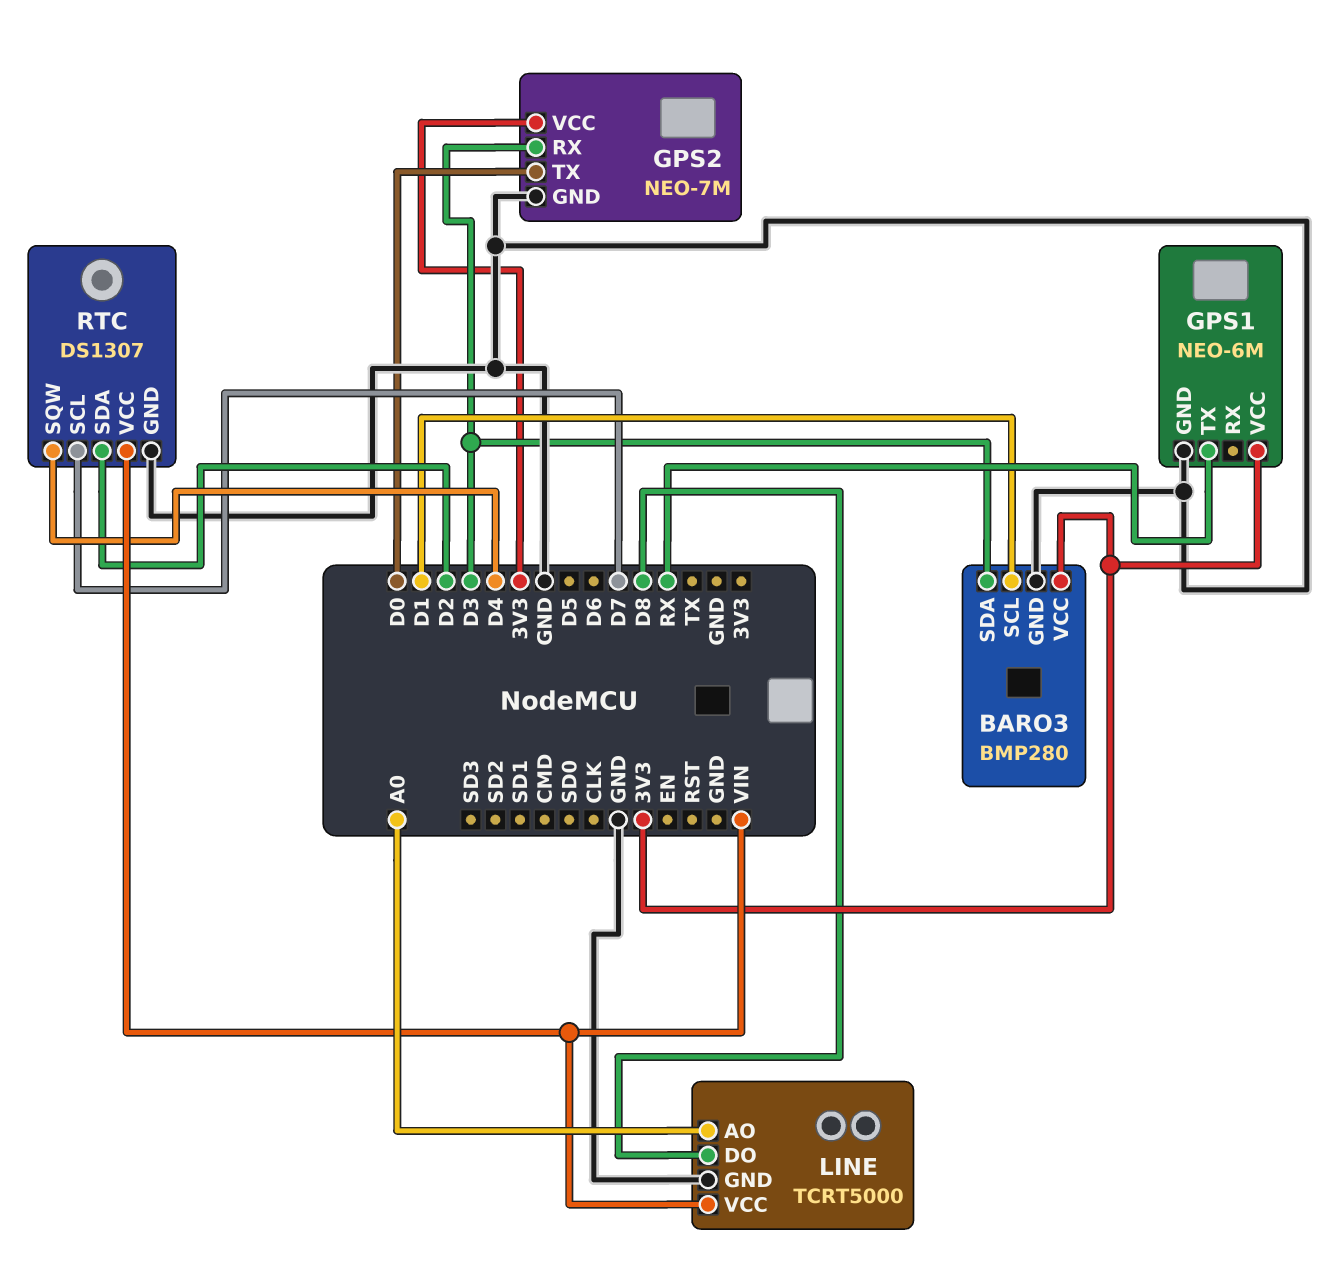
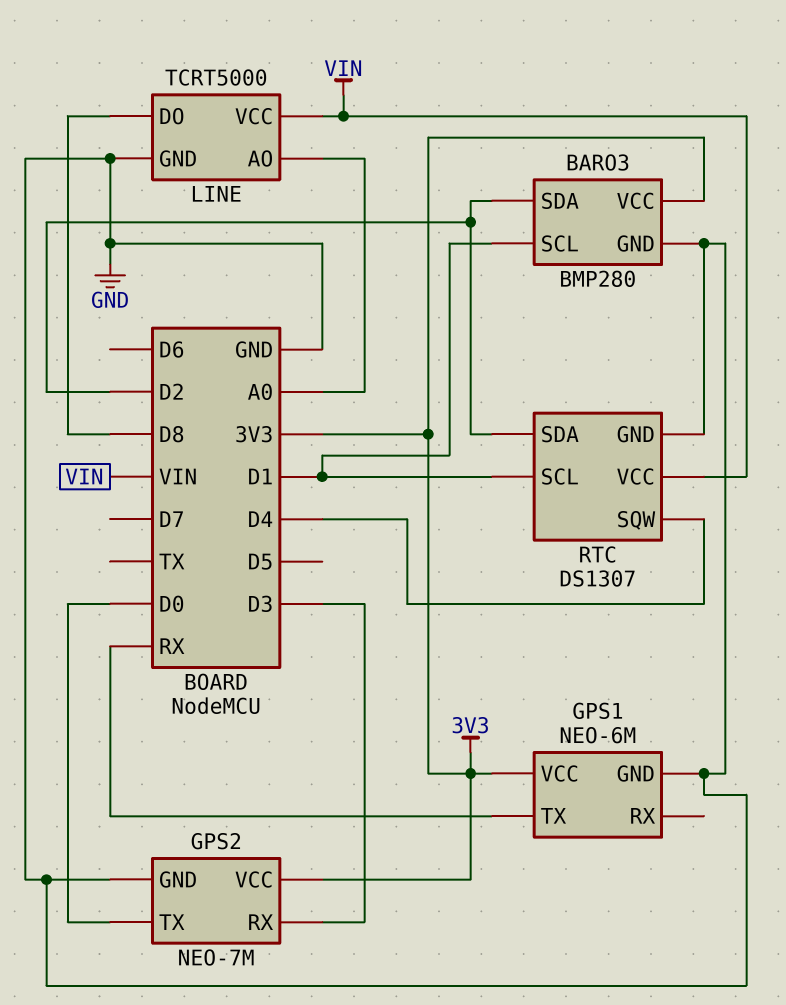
BARO3 pin SDA: D3 -> D2
RTC pin SCL: D7 -> D1

